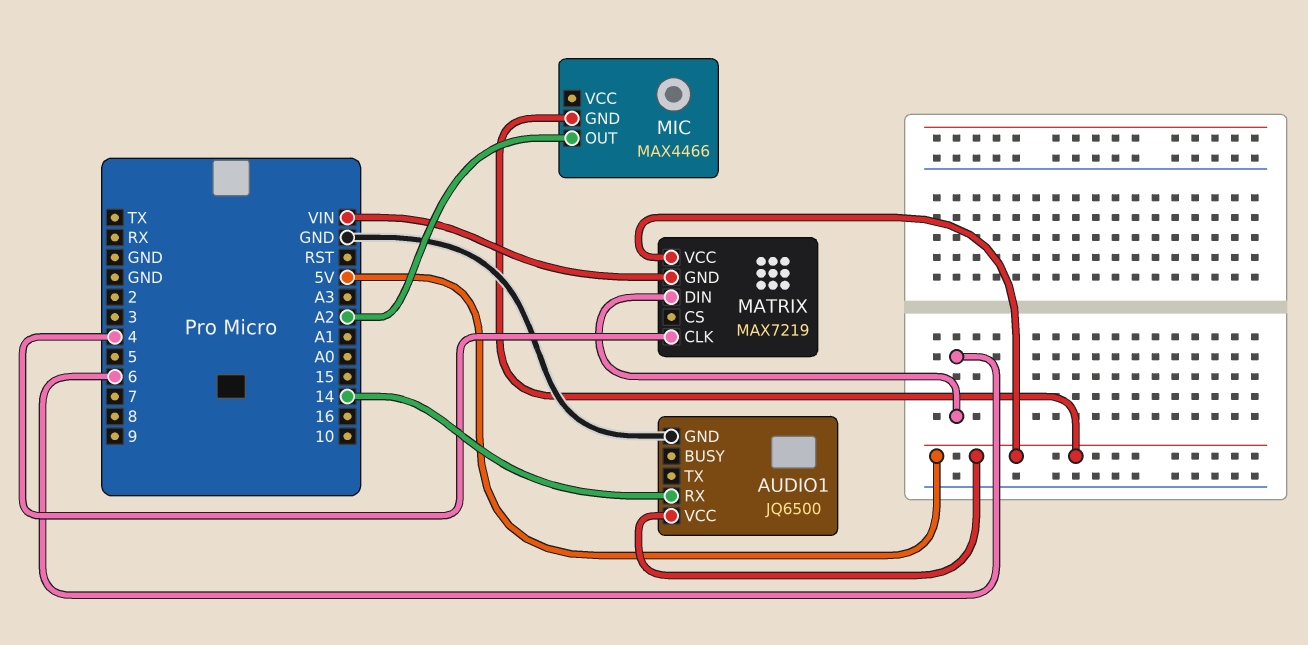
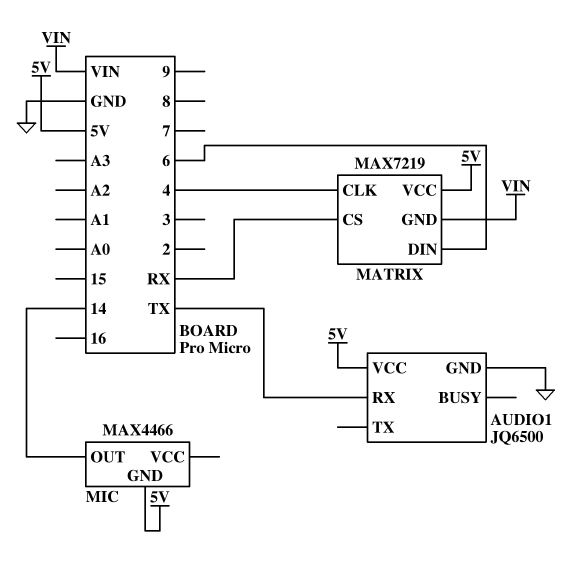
AUDIO1 pin RX: 14 -> TX
MATRIX pin CS: none -> RX
MIC pin OUT: A2 -> 14

